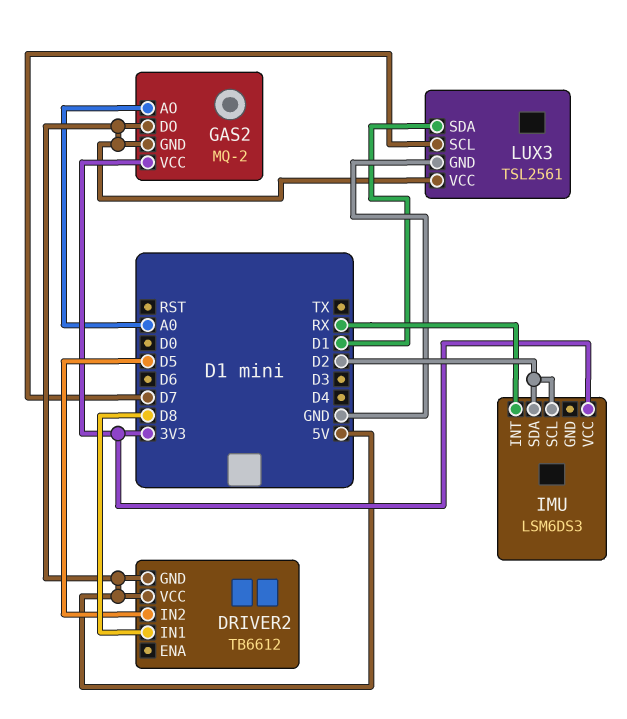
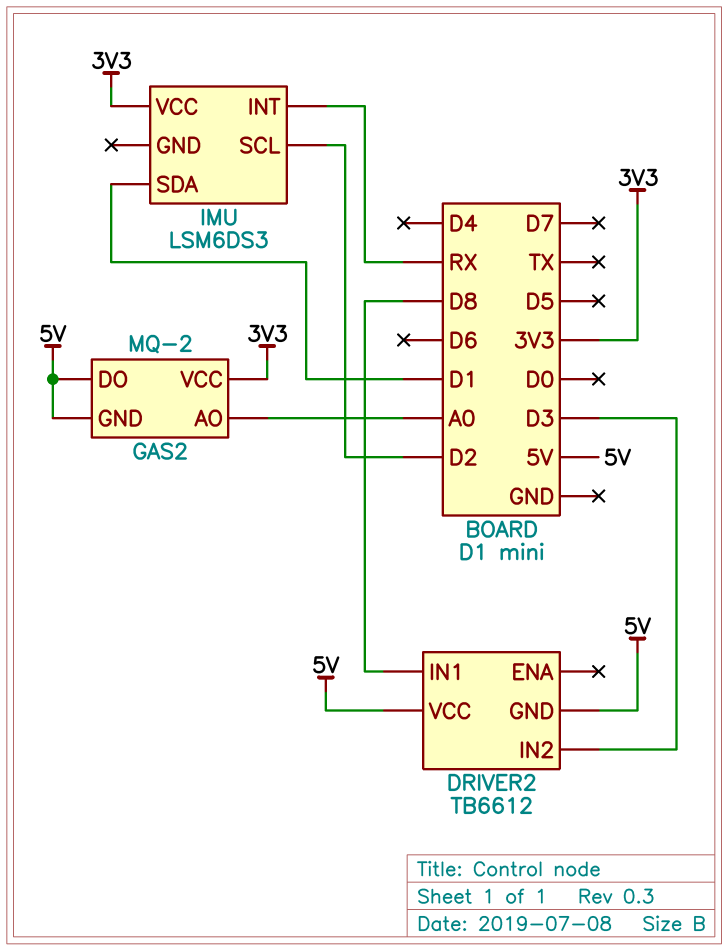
DRIVER2 pin IN2: D5 -> D3
IMU pin SDA: D2 -> D1
LUX3: TSL2561 -> none
LUX3 pin GND: GND -> none
LUX3 pin SCL: D7 -> none
LUX3 pin SDA: D1 -> none
LUX3 pin VCC: 5V -> none

